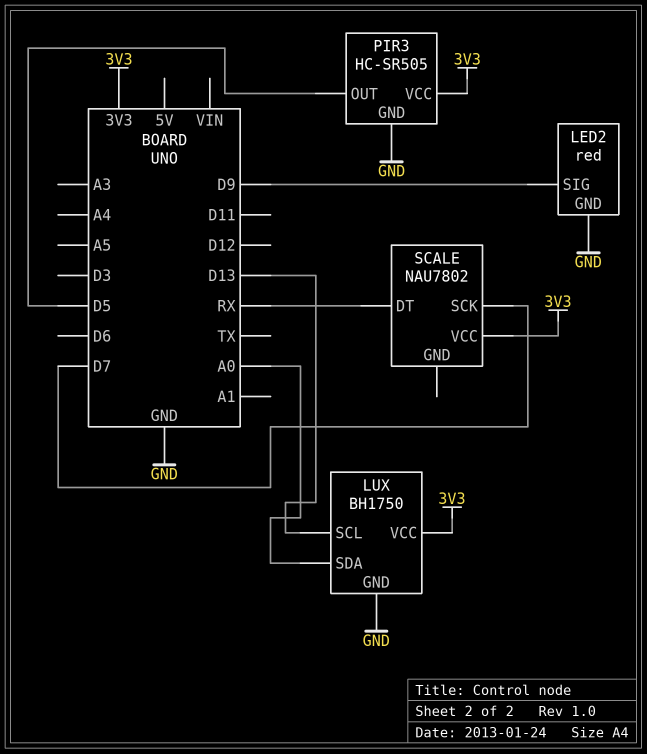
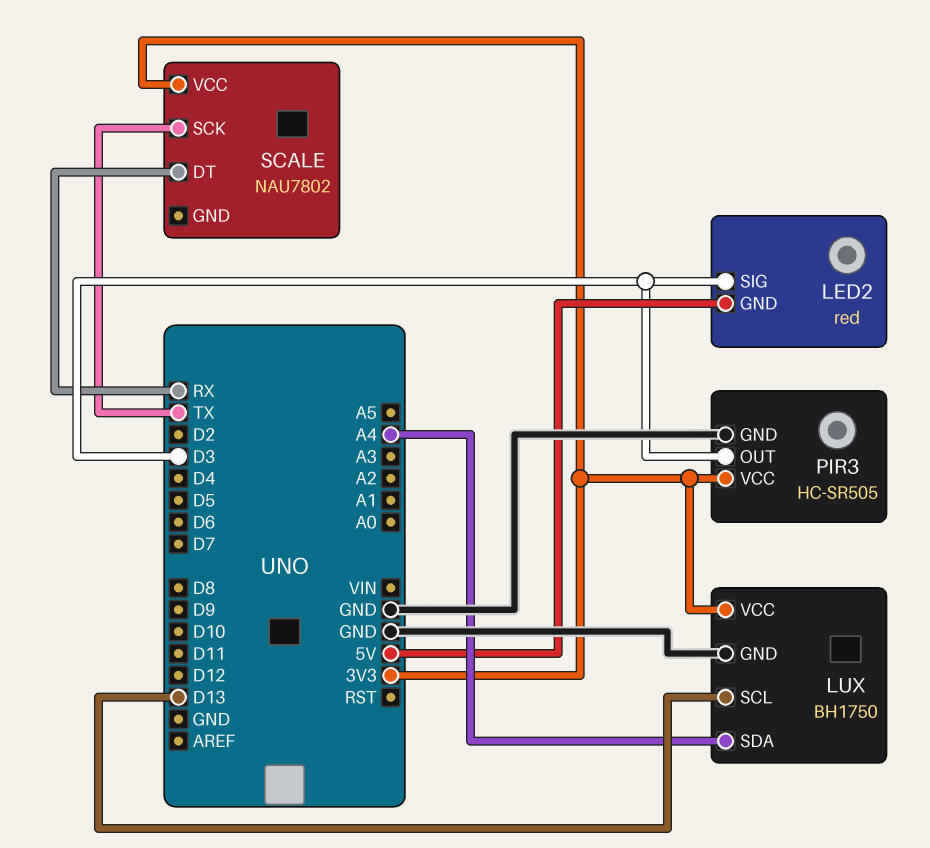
LED2 pin GND: GND -> 5V
LED2 pin SIG: D9 -> D3
LUX pin SDA: A0 -> A4
PIR3 pin OUT: D5 -> D3
SCALE pin SCK: D7 -> TX

